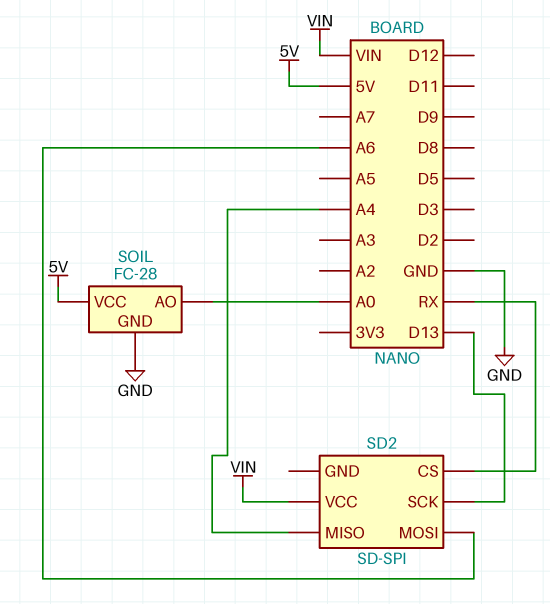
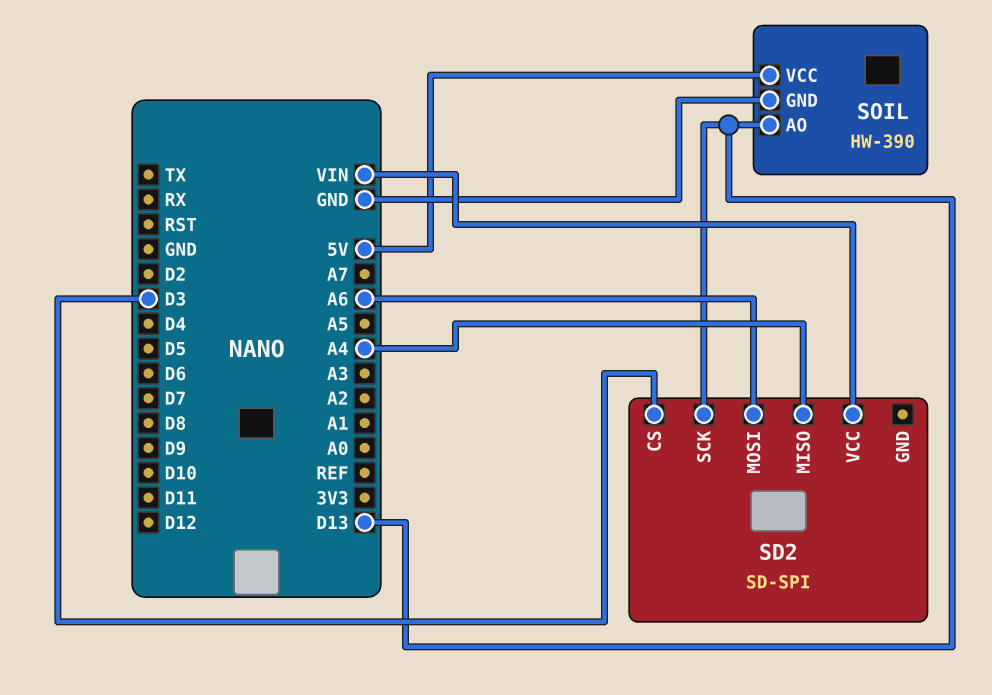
SD2 pin CS: RX -> D3
SOIL: FC-28 -> HW-390
SOIL pin AO: A0 -> D13

